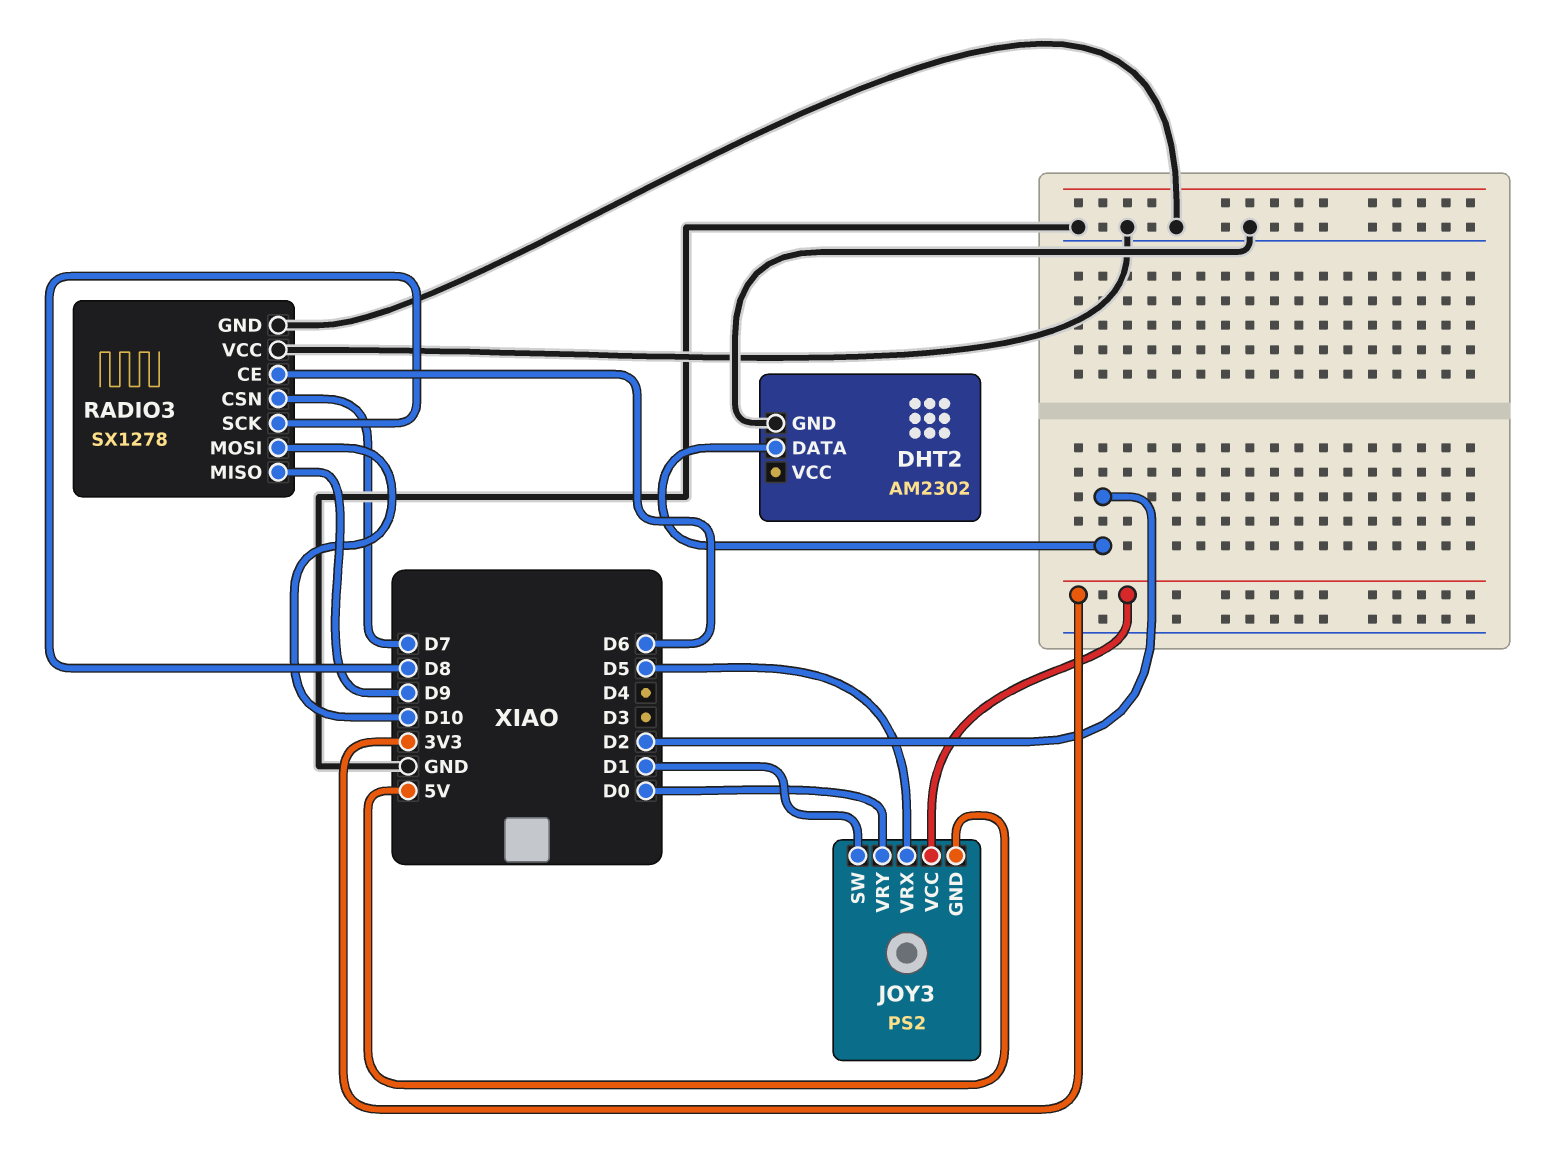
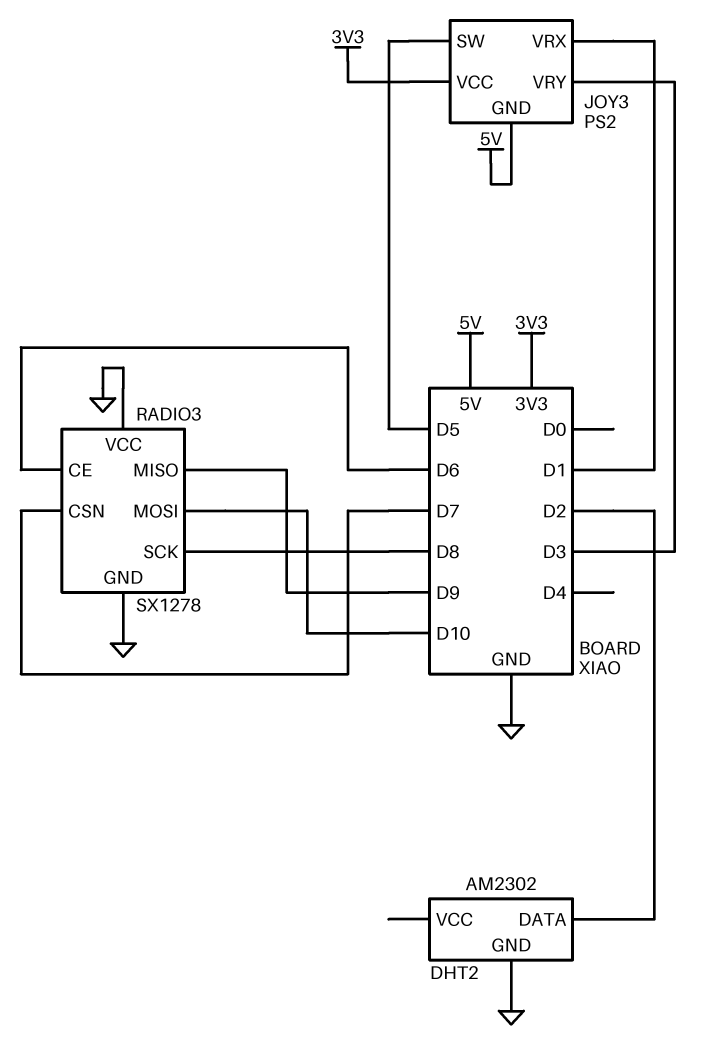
JOY3 pin SW: D1 -> D5
JOY3 pin VRX: D5 -> D1
JOY3 pin VRY: D0 -> D3

